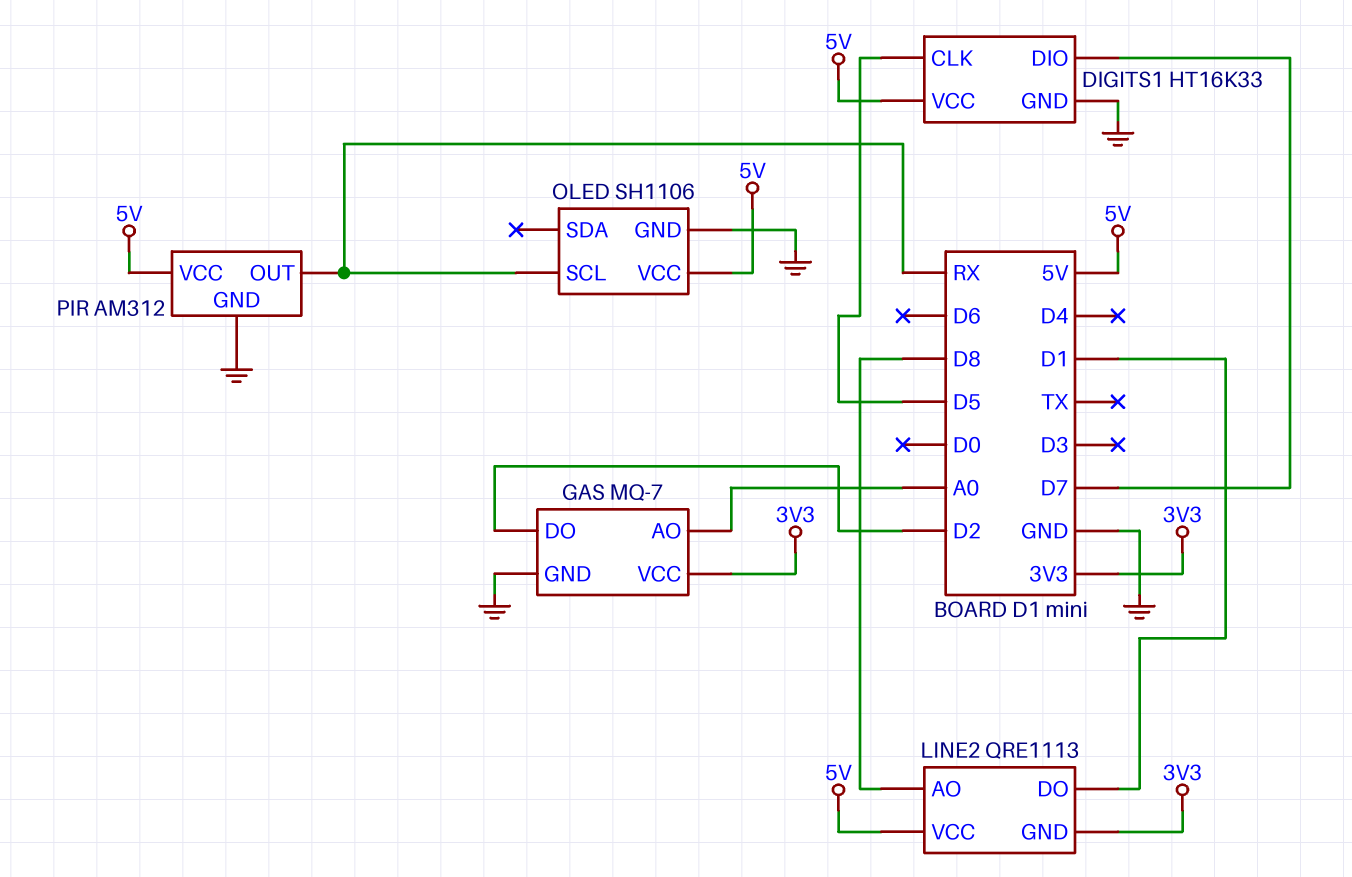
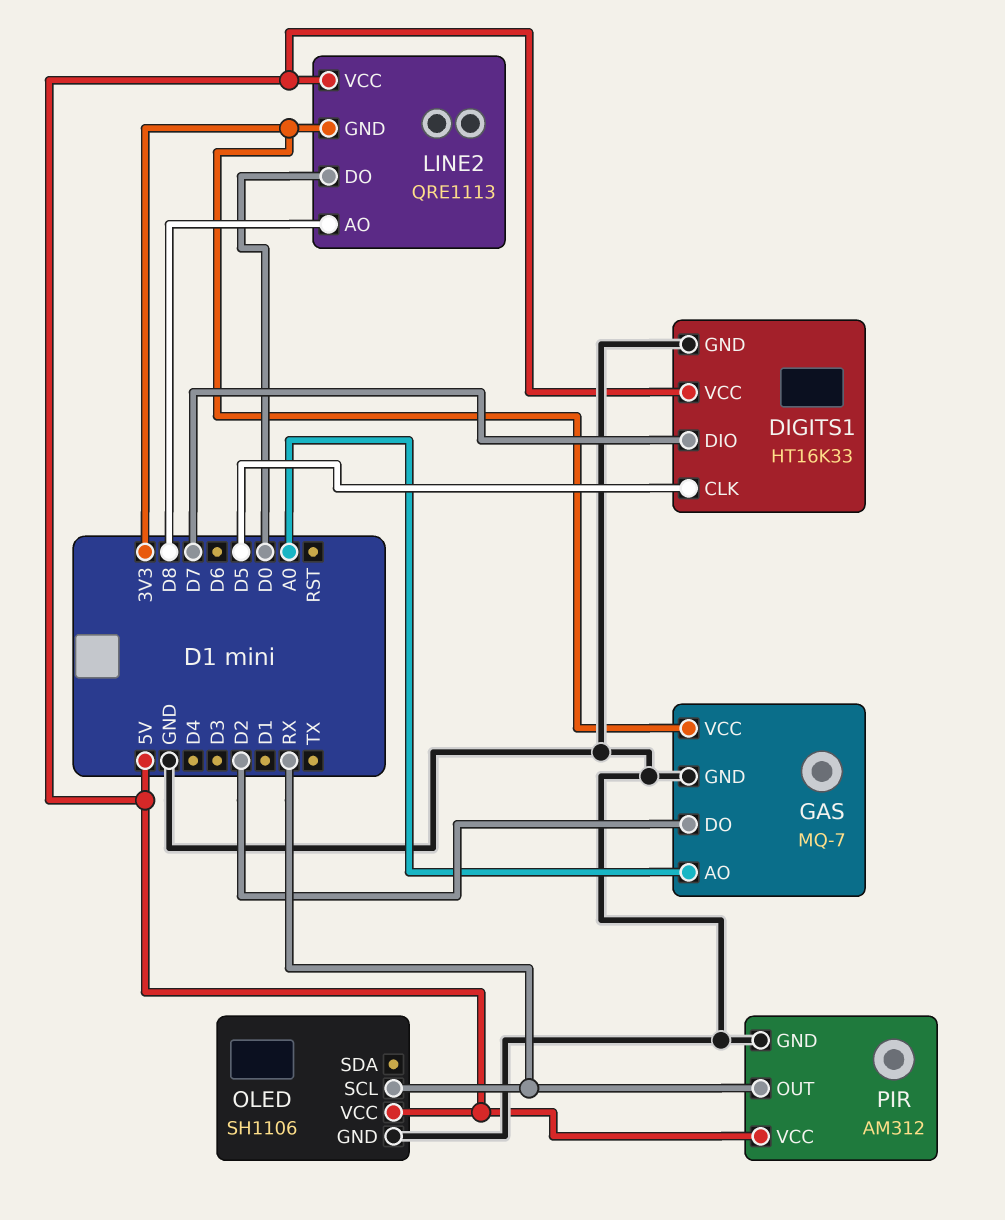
LINE2 pin DO: D1 -> D0

